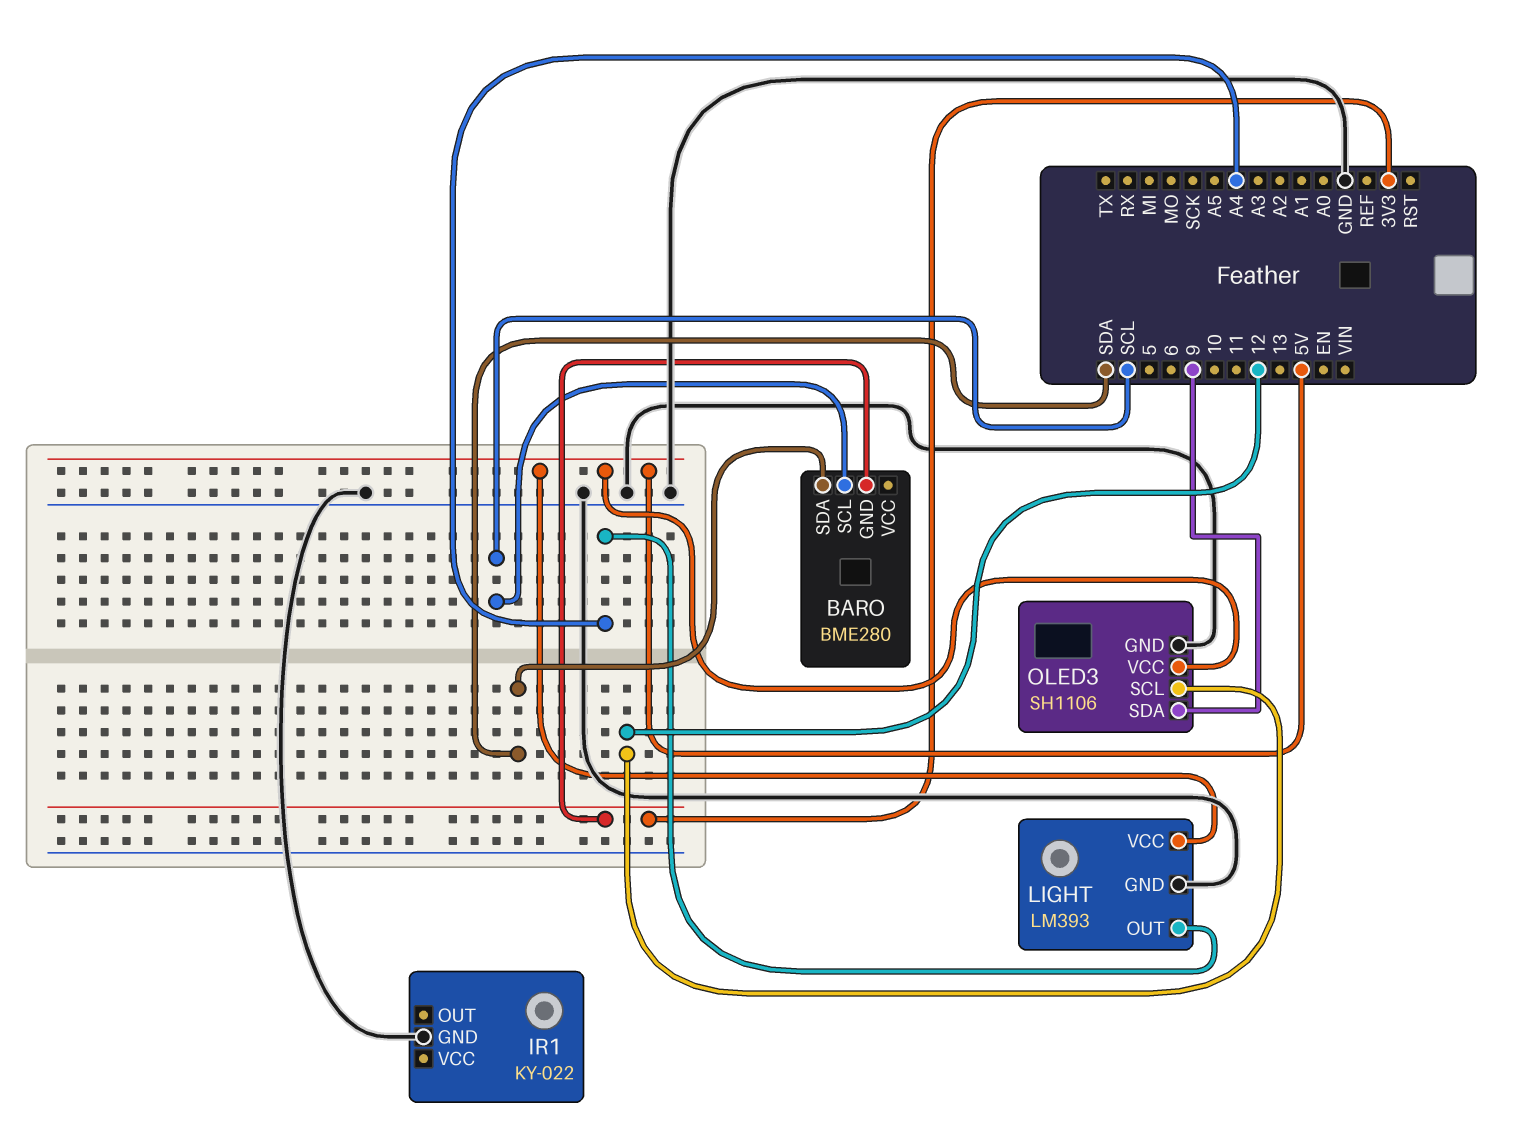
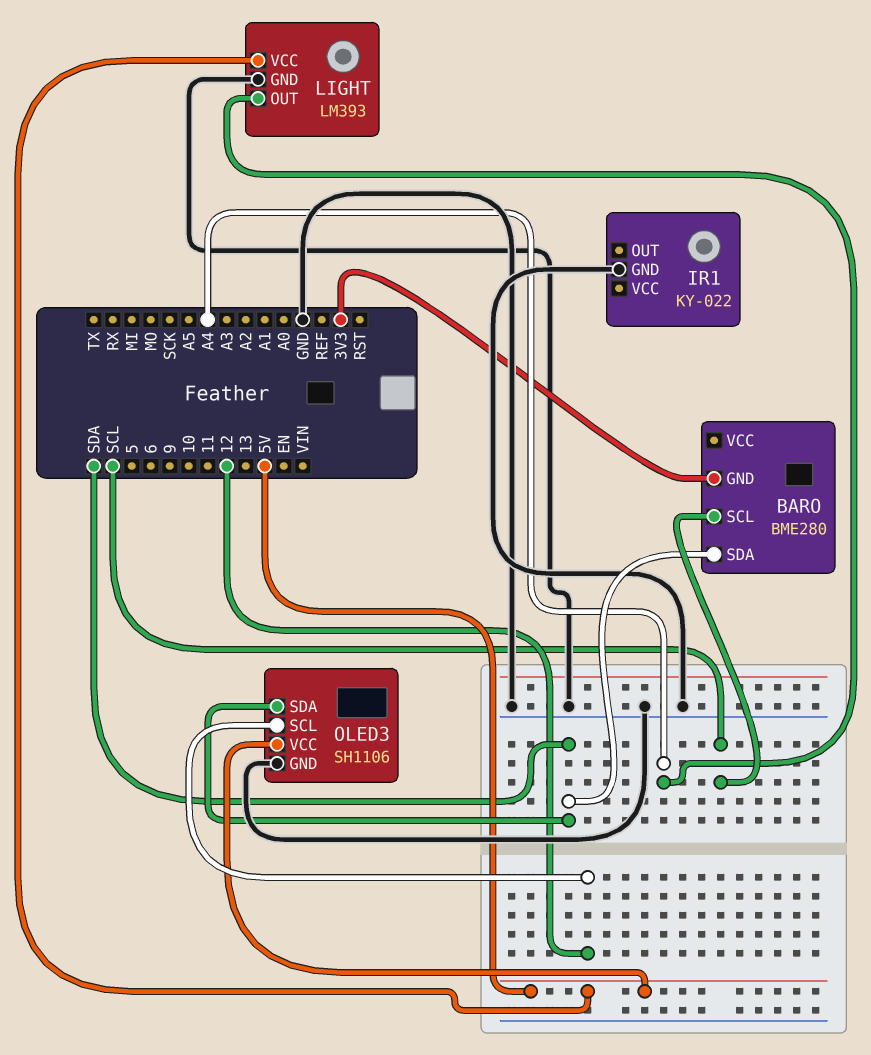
OLED3 pin SDA: 9 -> SDA

